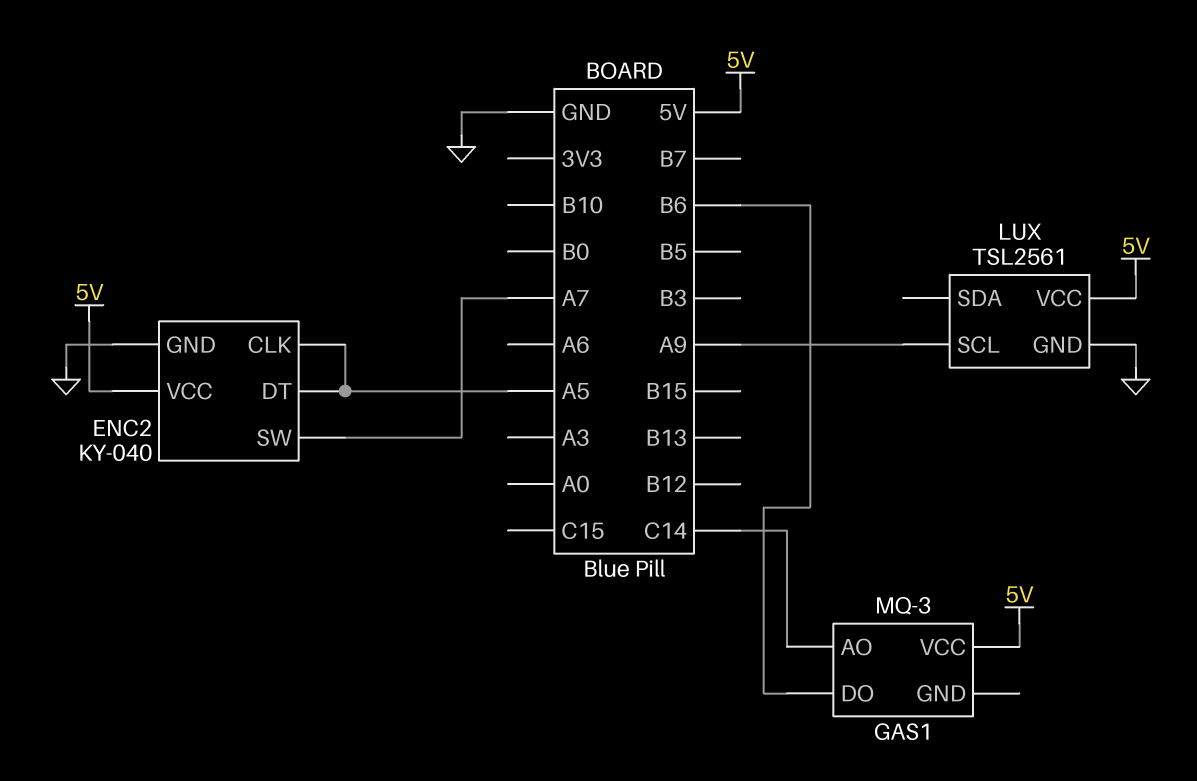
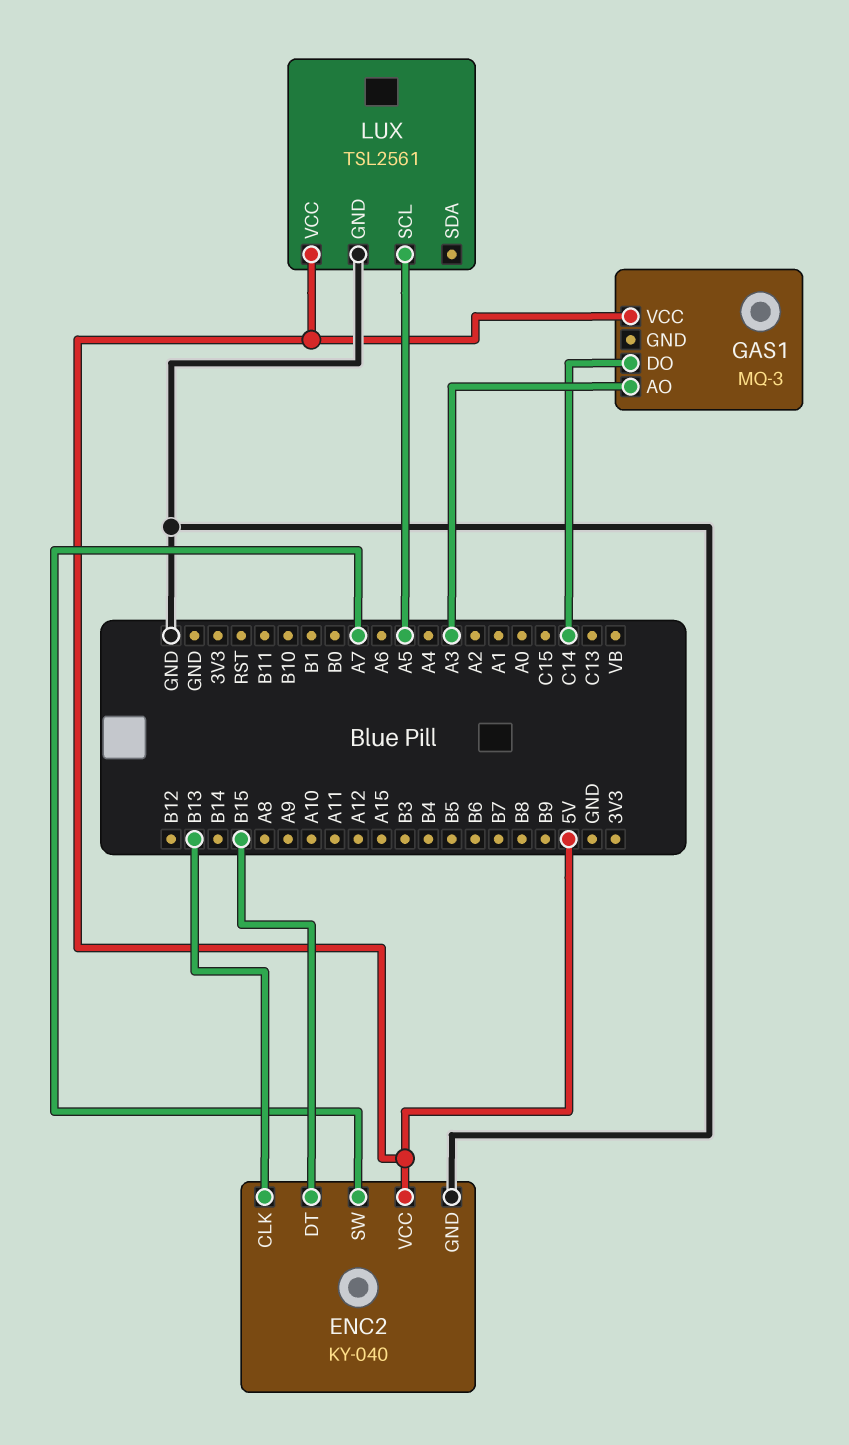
ENC2 pin CLK: A5 -> B13
ENC2 pin DT: A5 -> B15
GAS1 pin AO: C14 -> A3
GAS1 pin DO: B6 -> C14
LUX pin SCL: A9 -> A5

